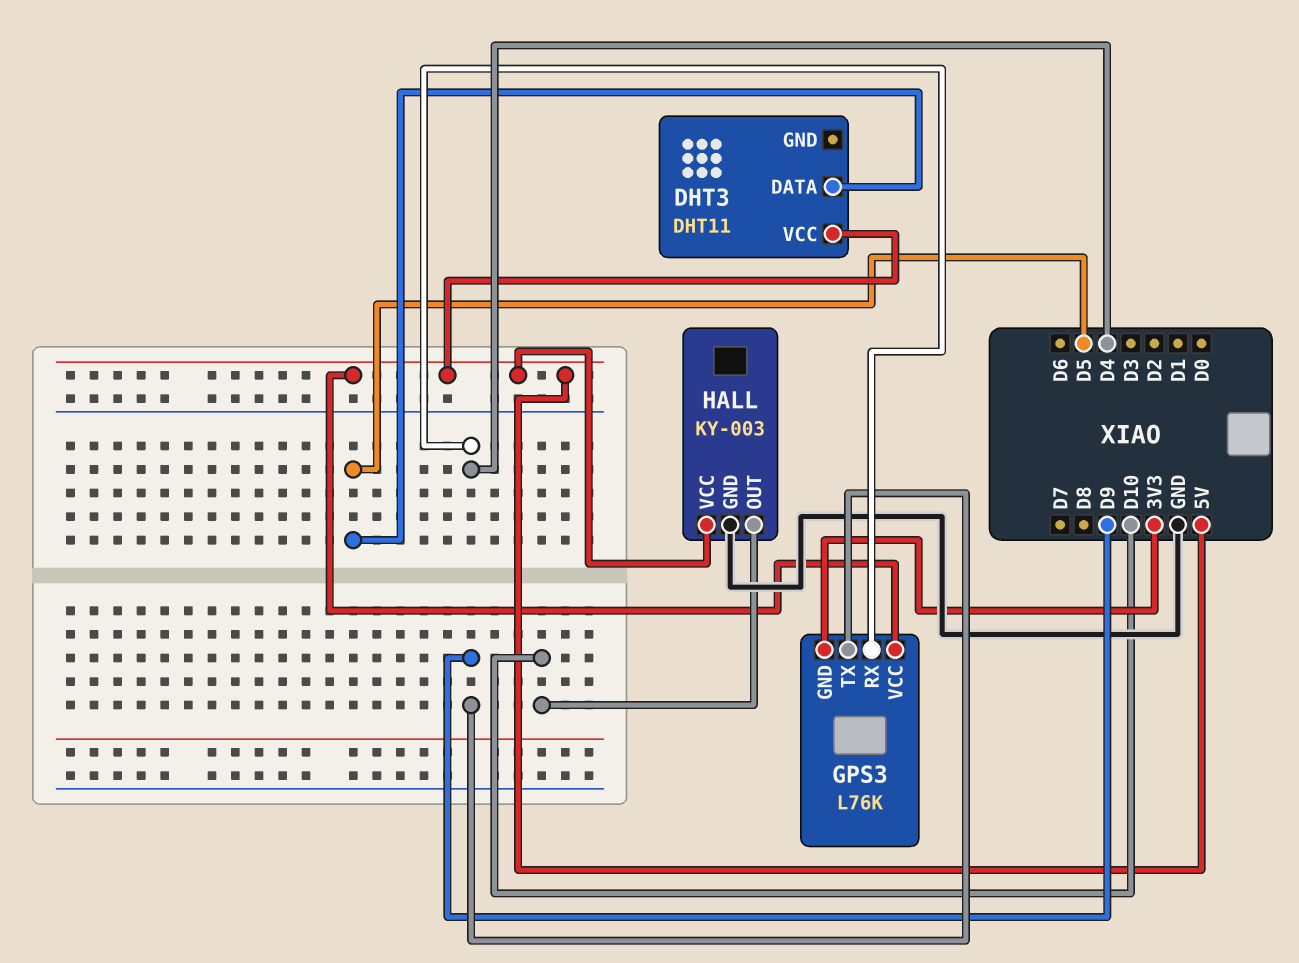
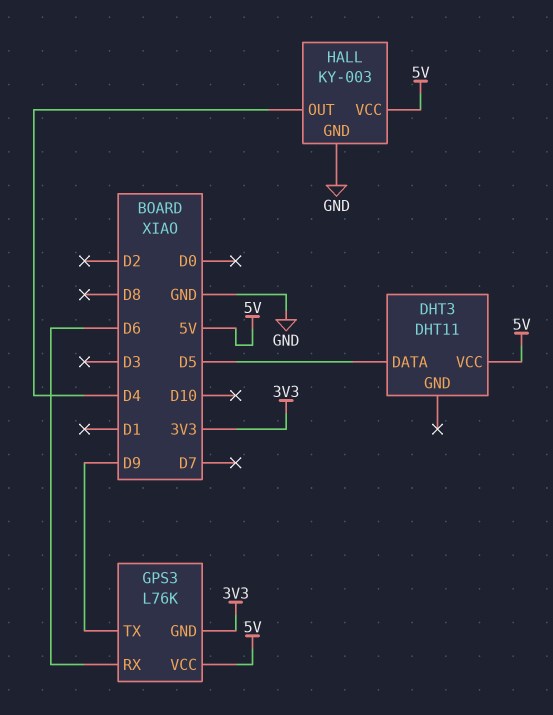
GPS3 pin RX: D4 -> D6
HALL pin OUT: D10 -> D4

